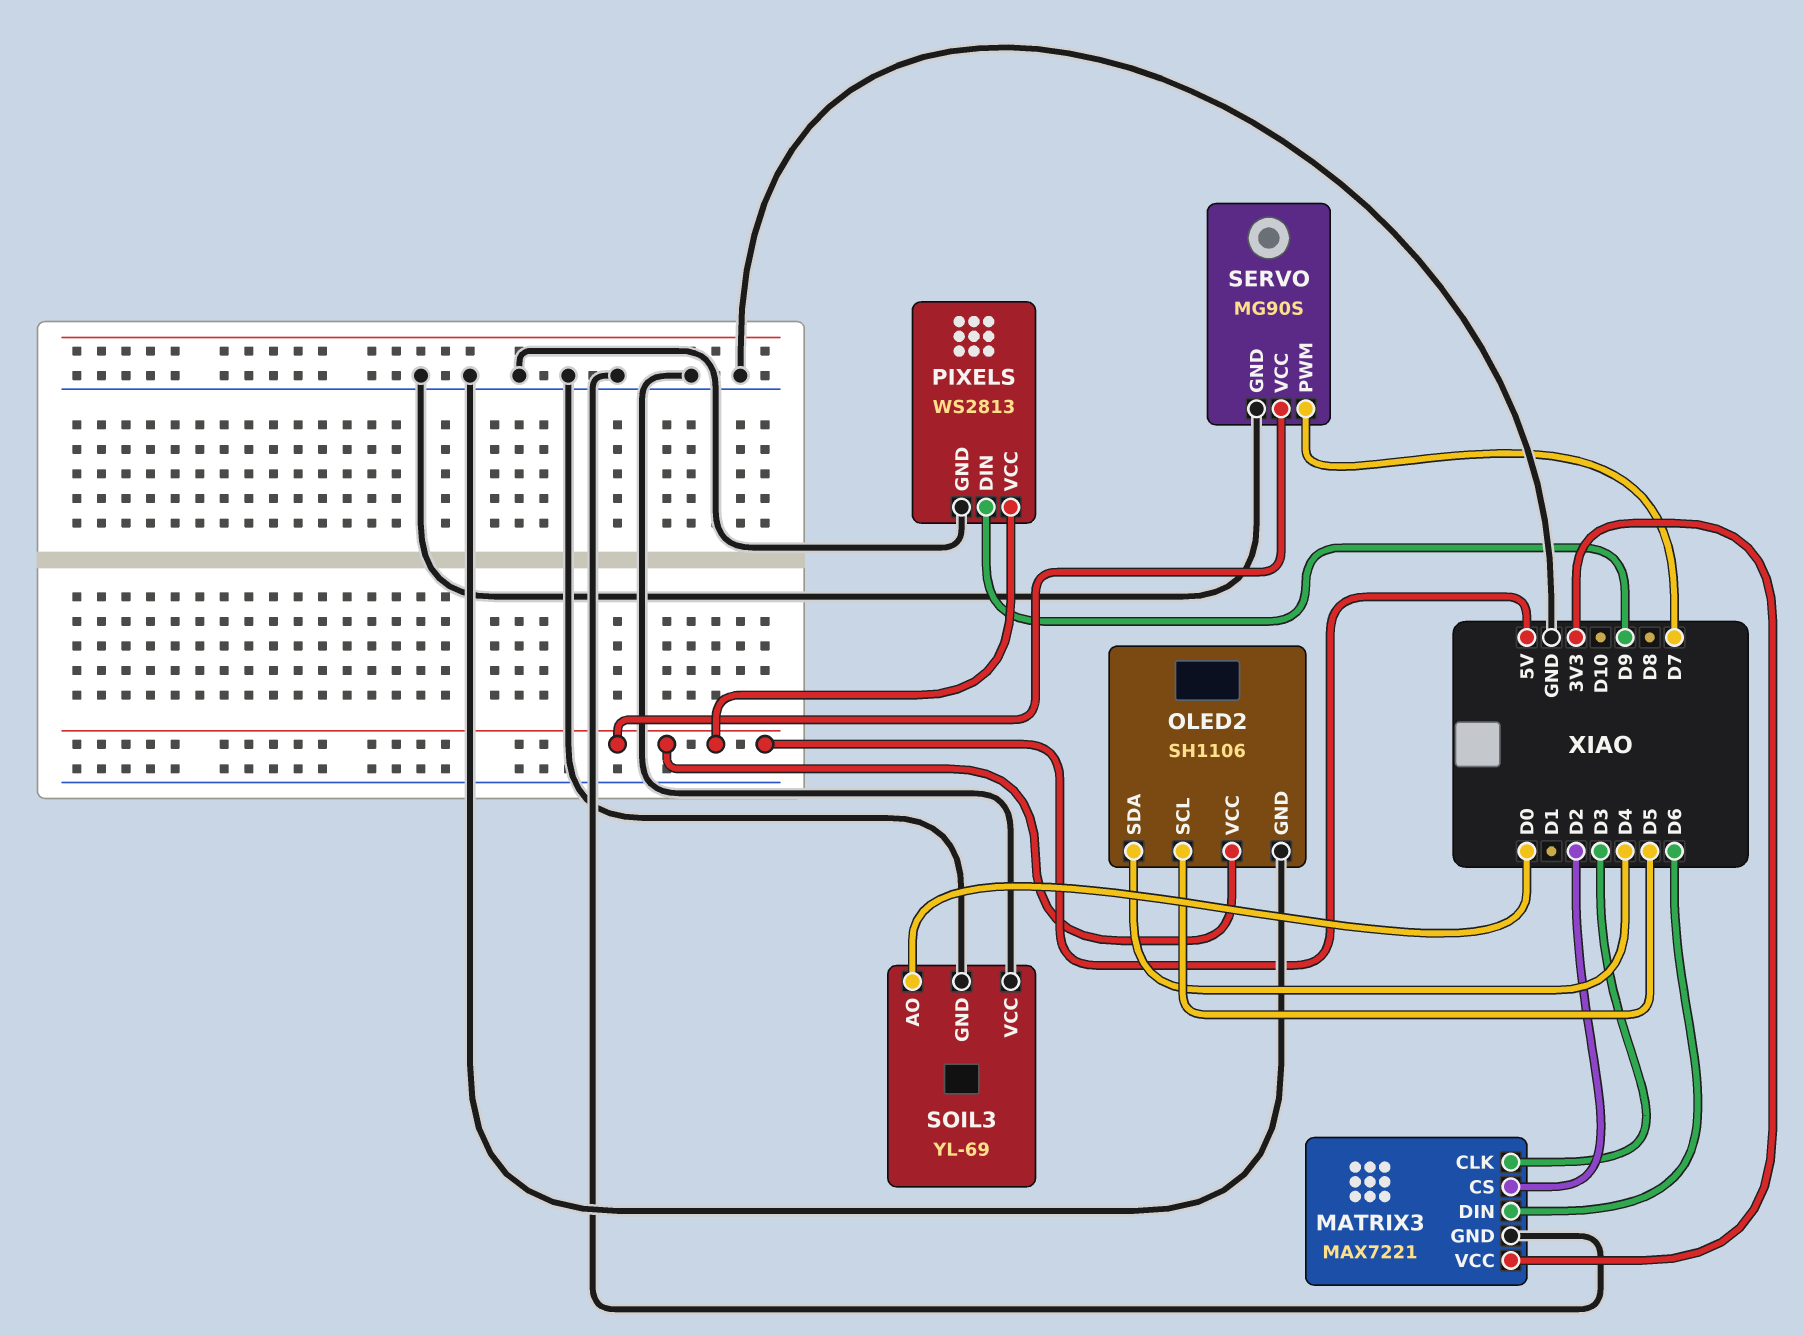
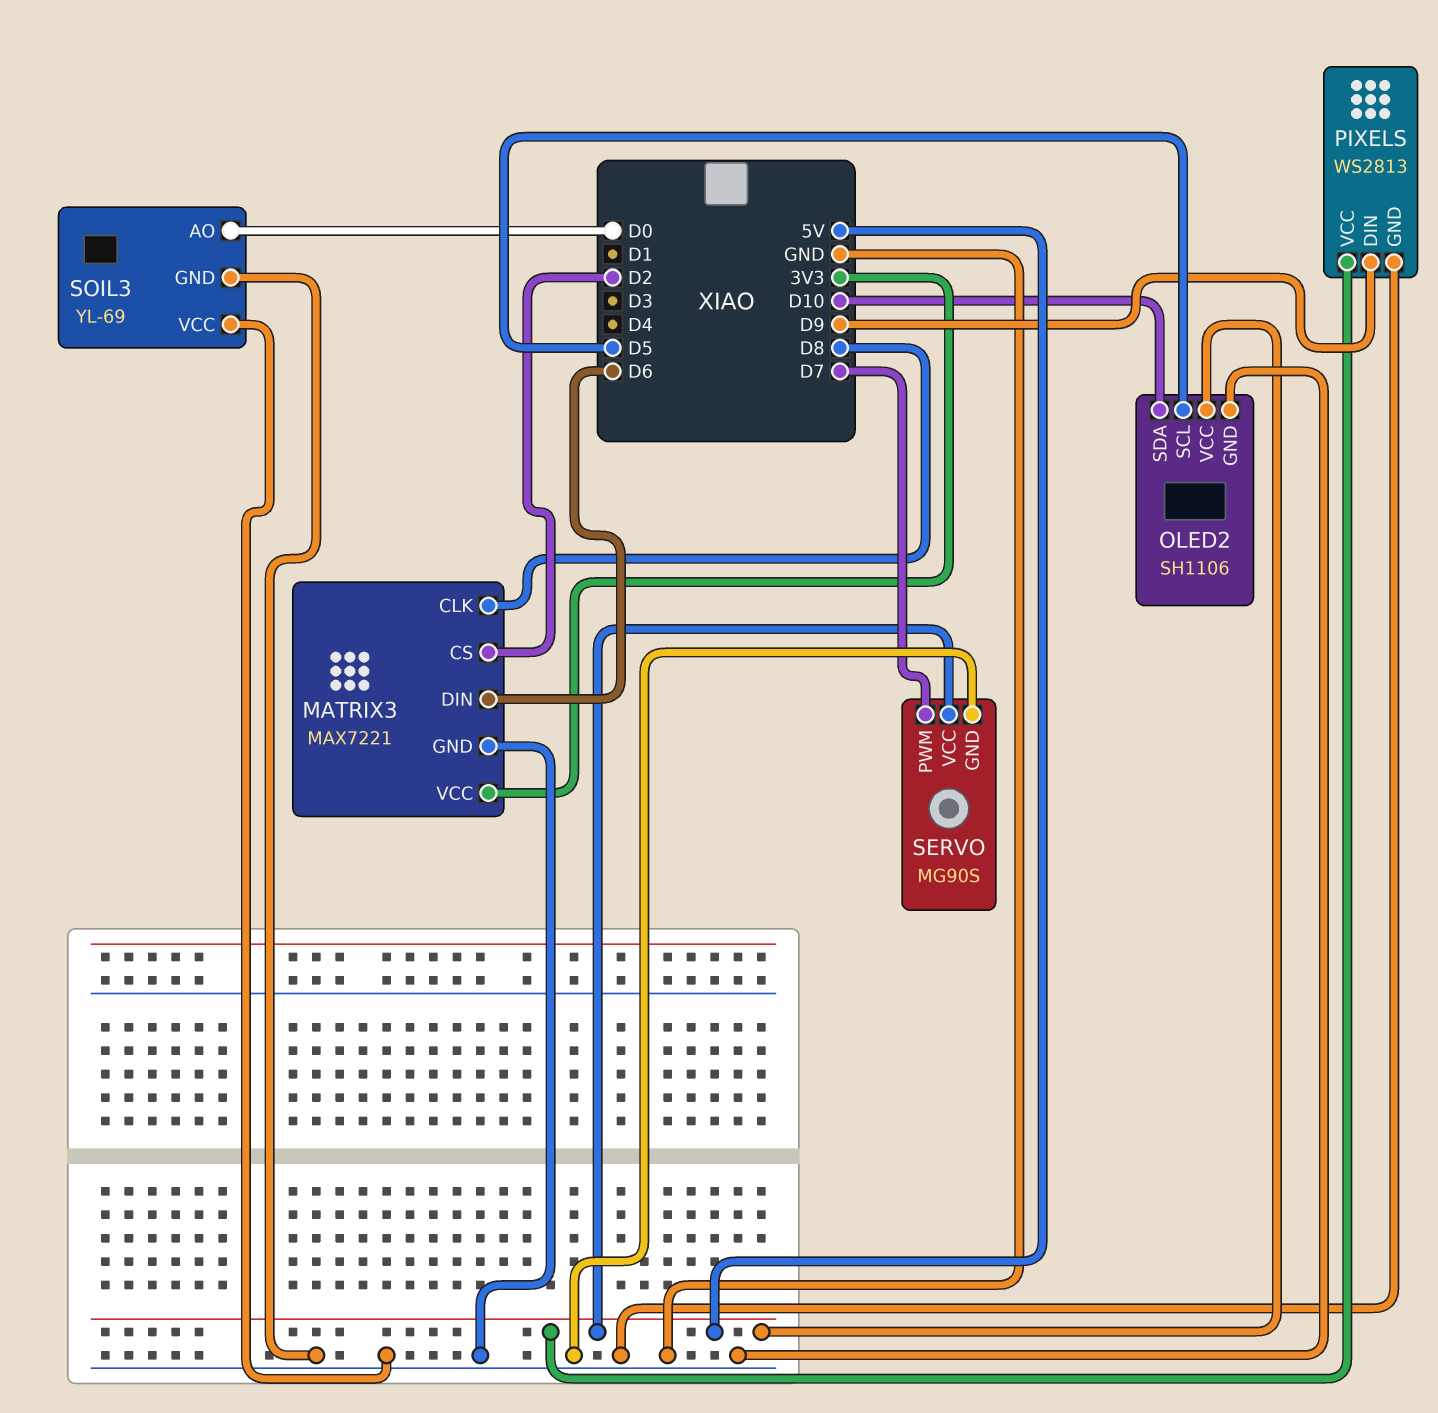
MATRIX3 pin CLK: D3 -> D8
OLED2 pin SDA: D4 -> D10

